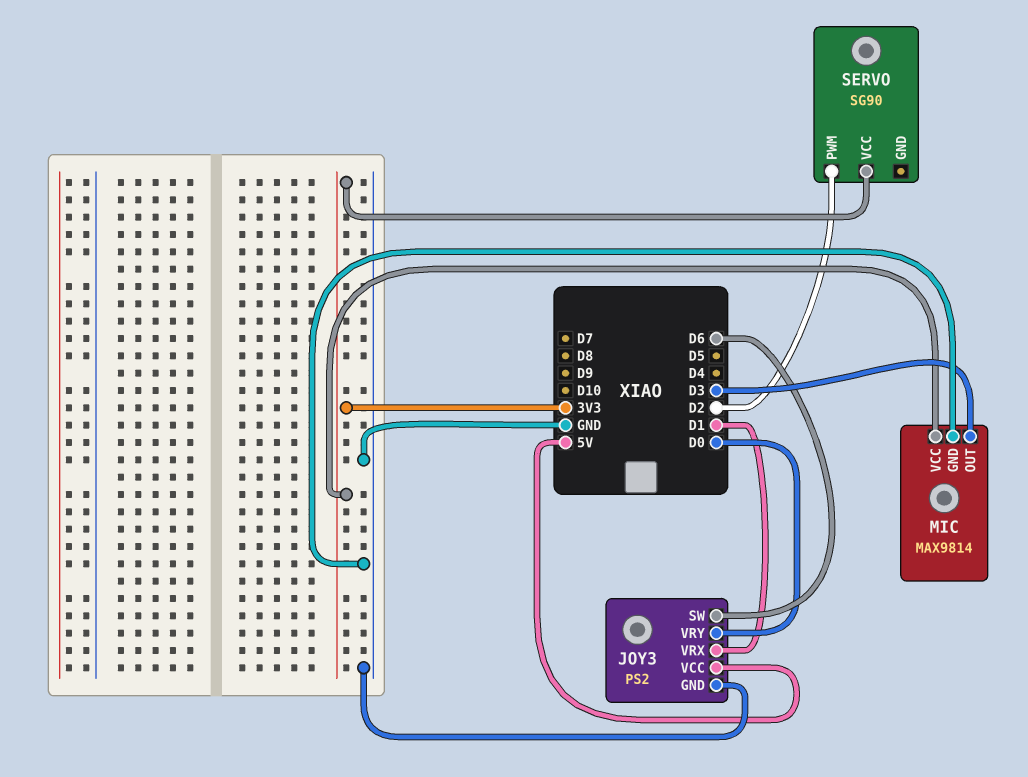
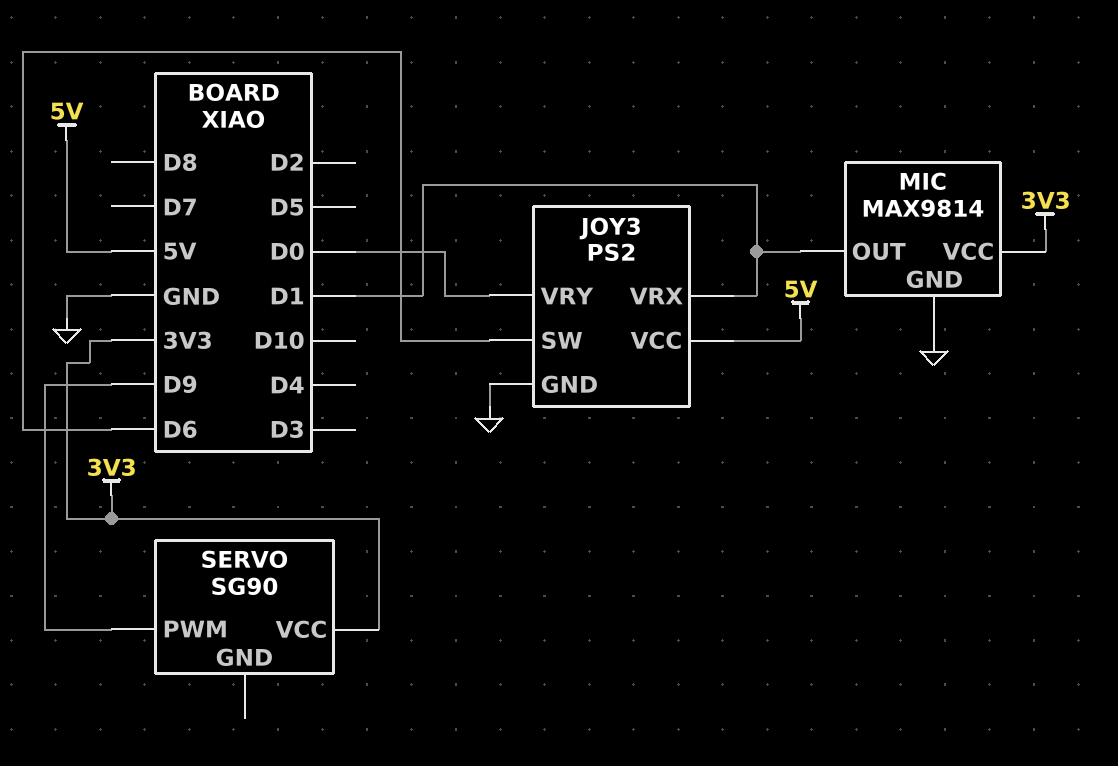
MIC pin OUT: D3 -> D1
SERVO pin PWM: D2 -> D9

